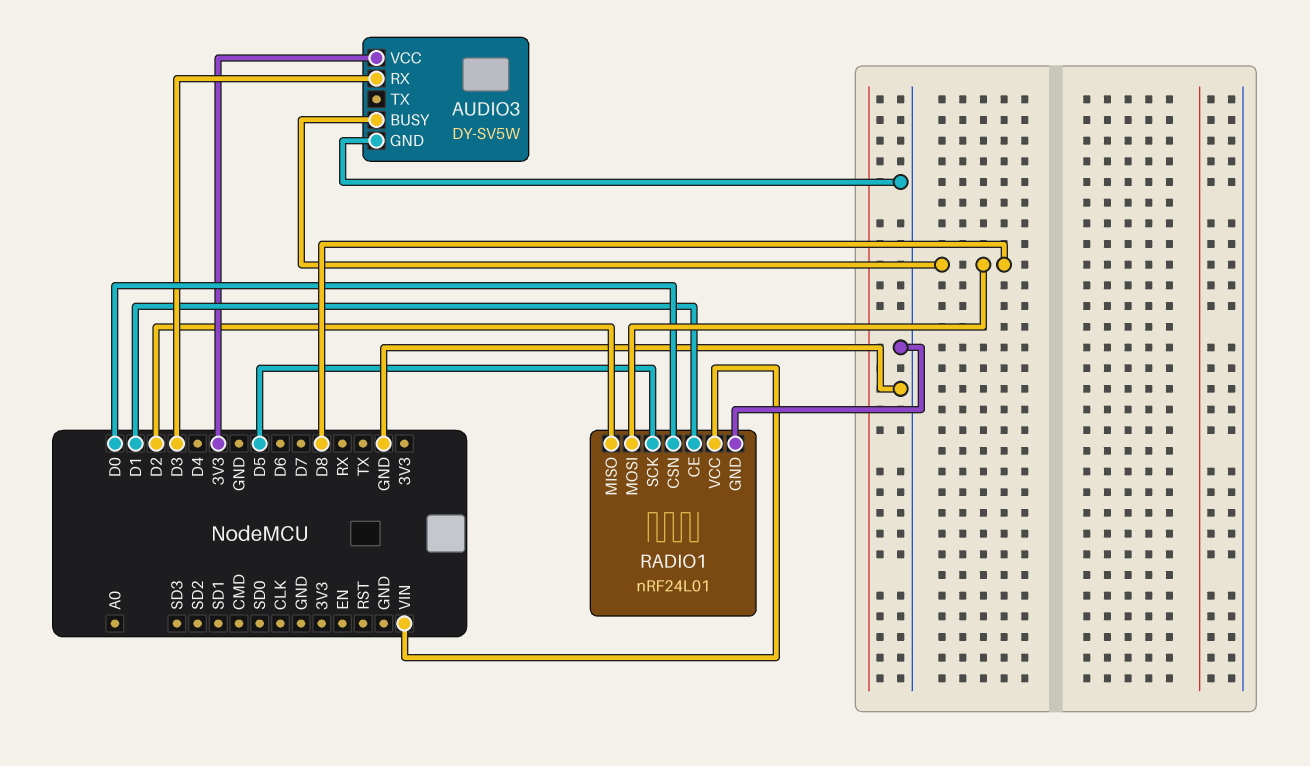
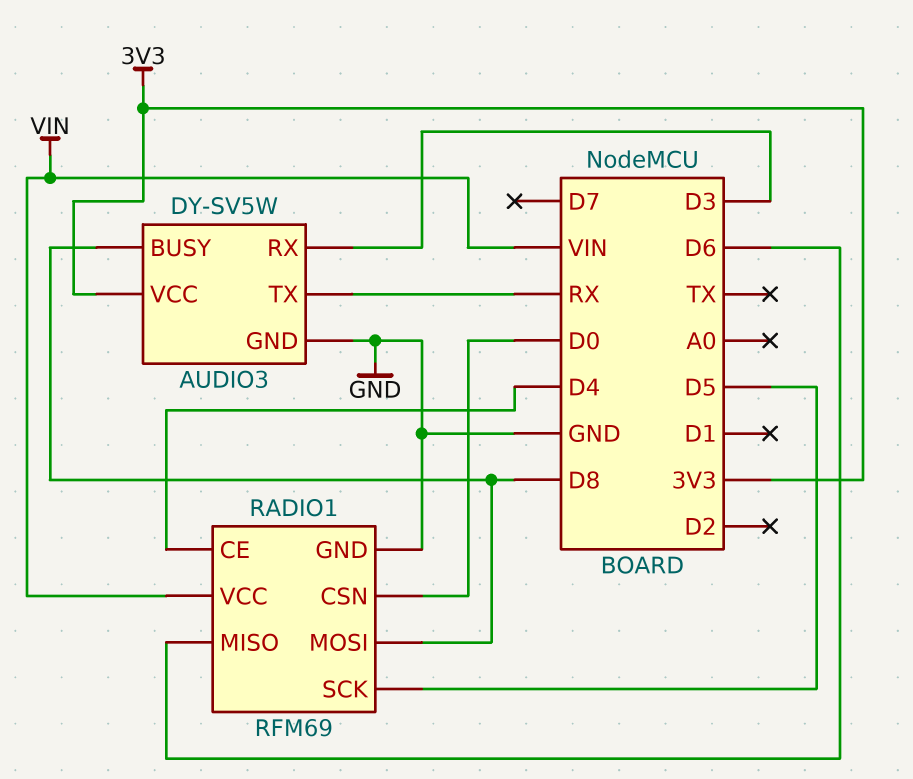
AUDIO3 pin TX: none -> RX
RADIO1: nRF24L01 -> RFM69
RADIO1 pin CE: D1 -> D4
RADIO1 pin MISO: D2 -> D6

